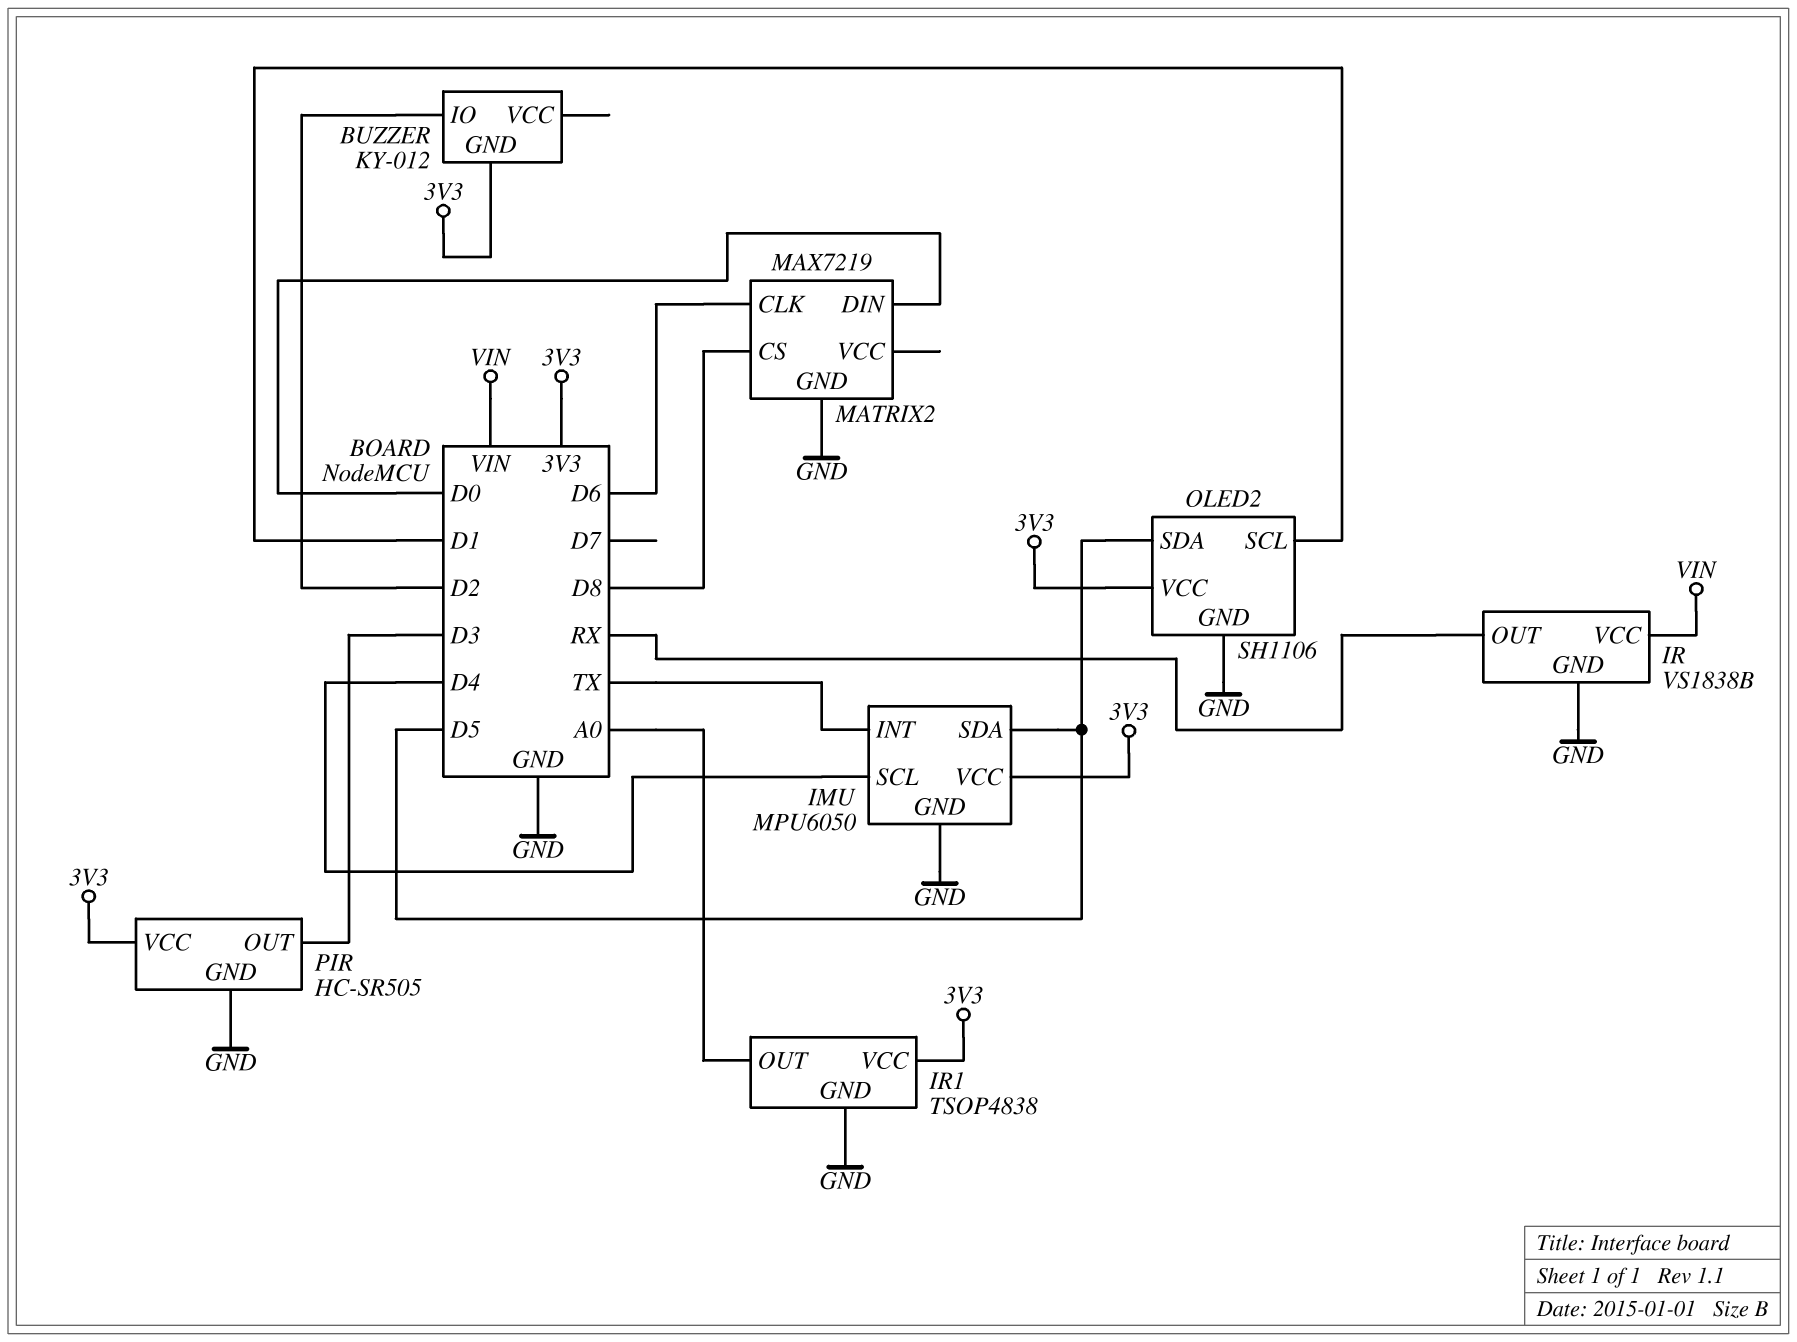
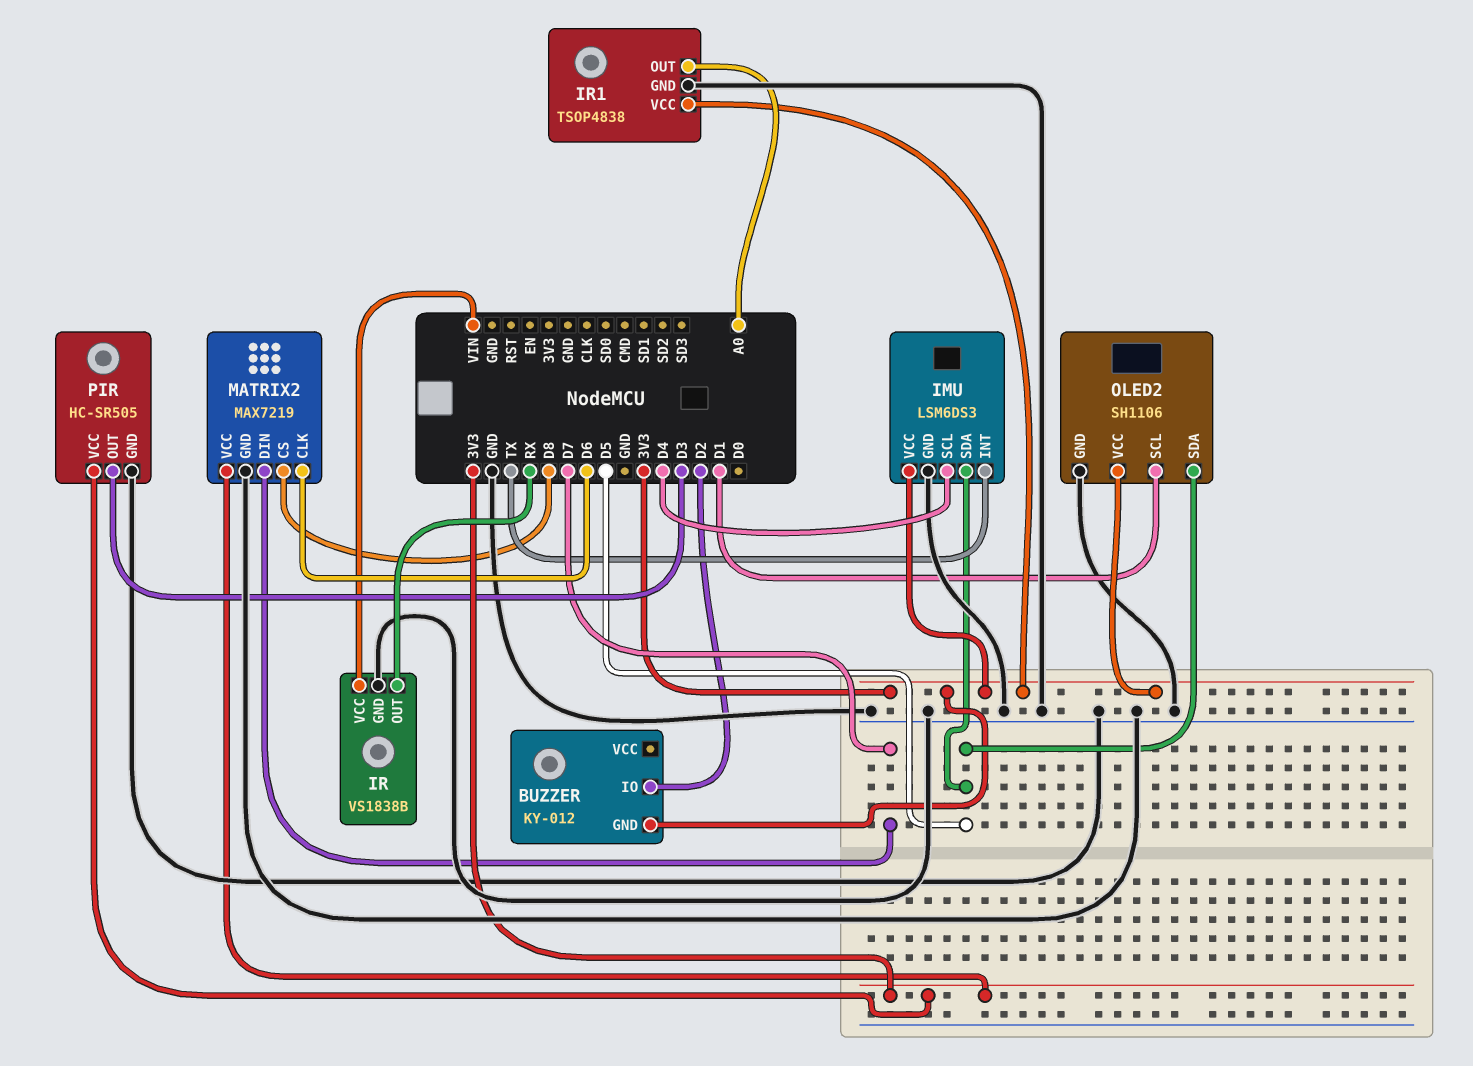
IMU: MPU6050 -> LSM6DS3
MATRIX2 pin DIN: D0 -> D7
MATRIX2 pin VCC: none -> 3V3

